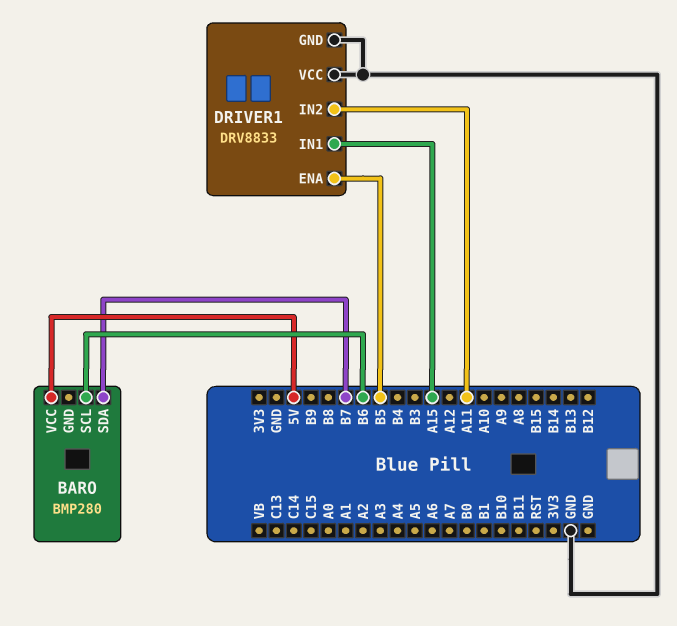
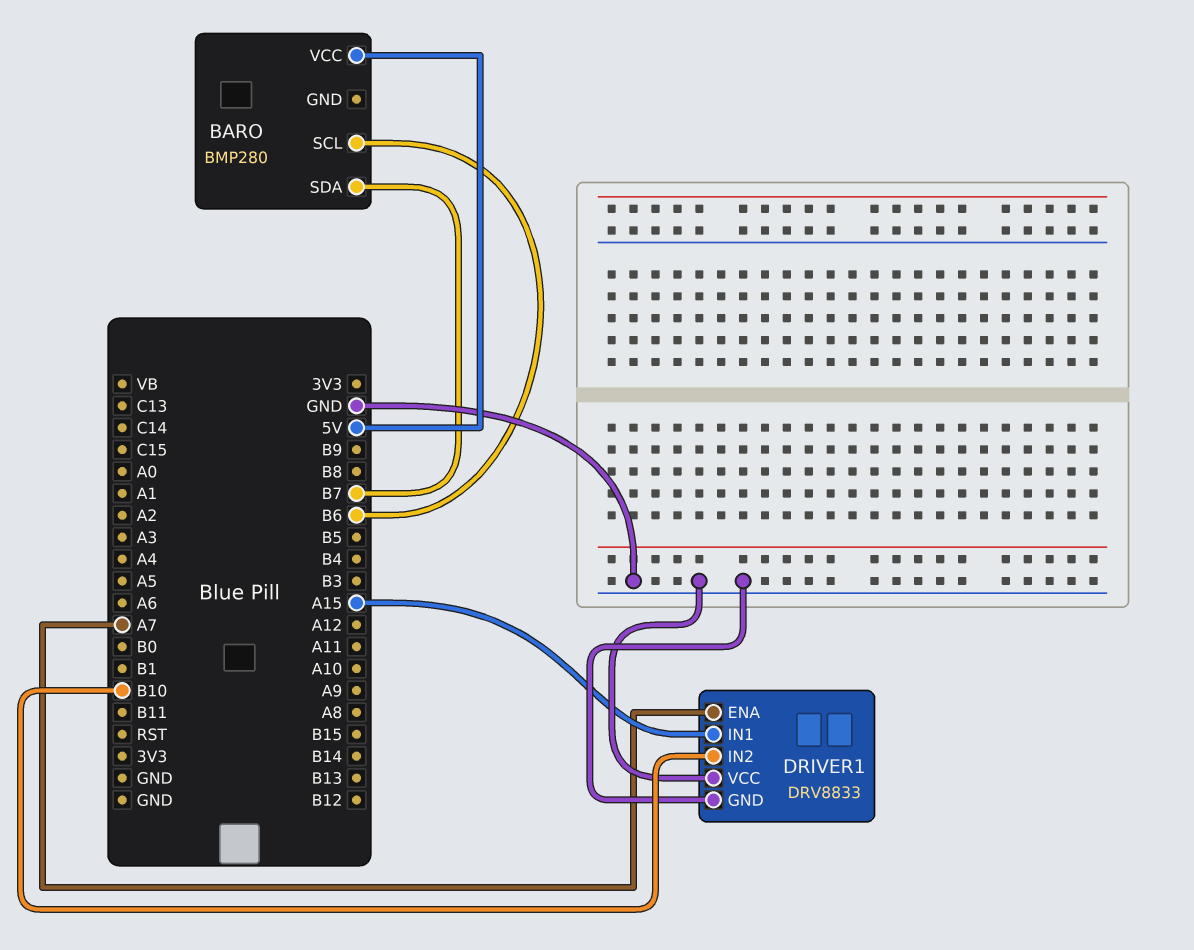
DRIVER1 pin ENA: B5 -> A7
DRIVER1 pin IN2: A11 -> B10

